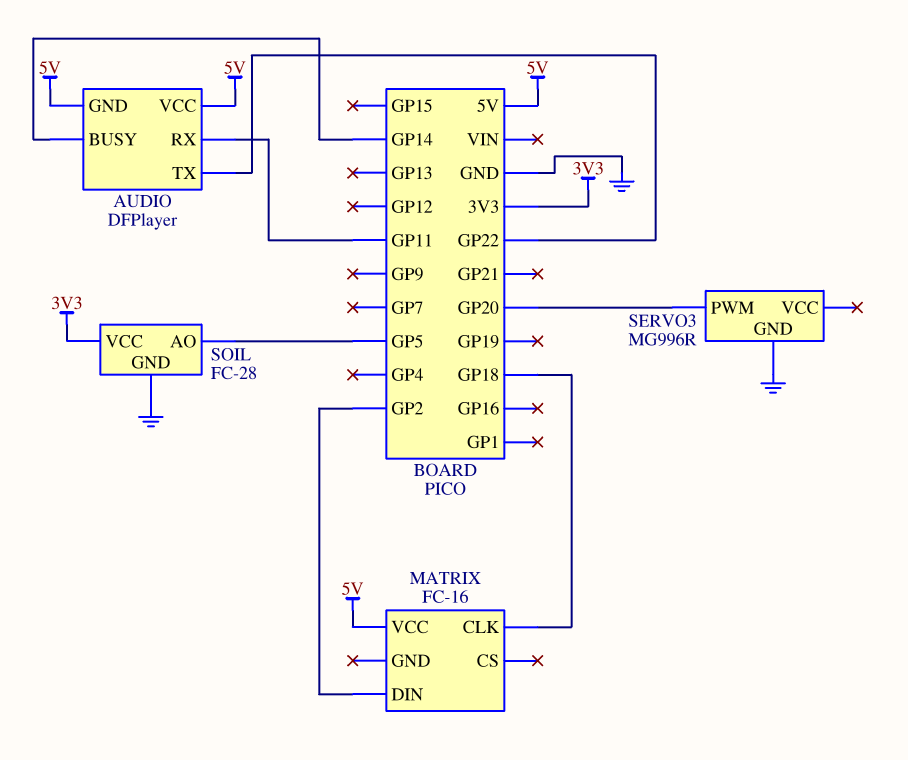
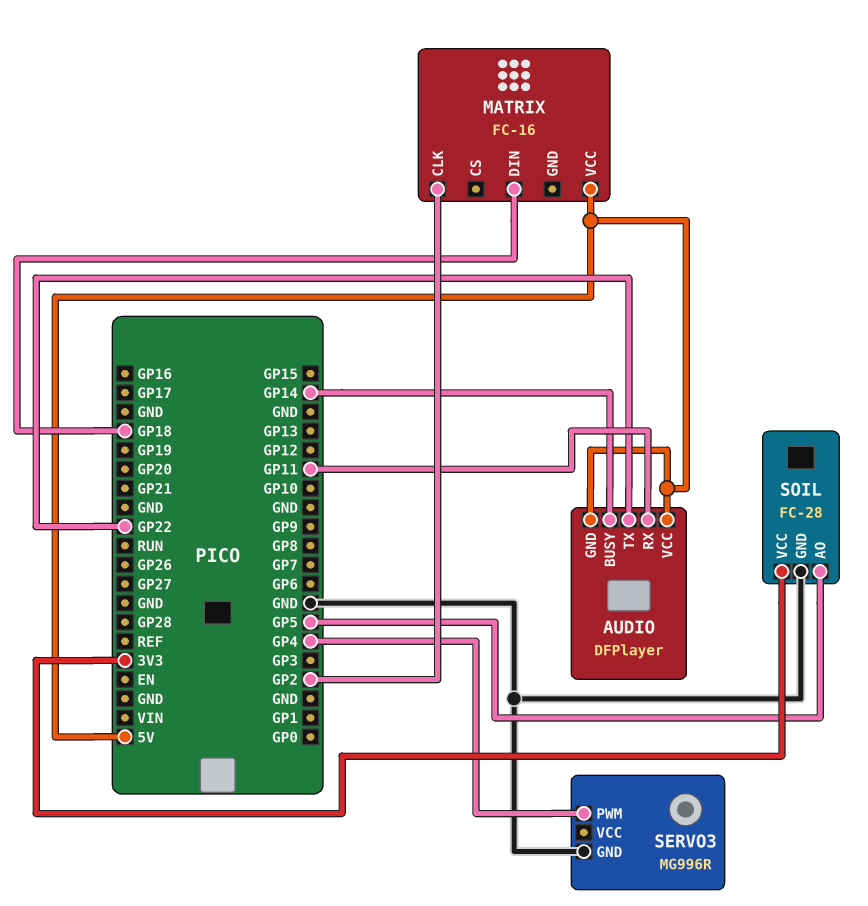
MATRIX pin CLK: GP18 -> GP2
MATRIX pin DIN: GP2 -> GP18
SERVO3 pin PWM: GP20 -> GP4

